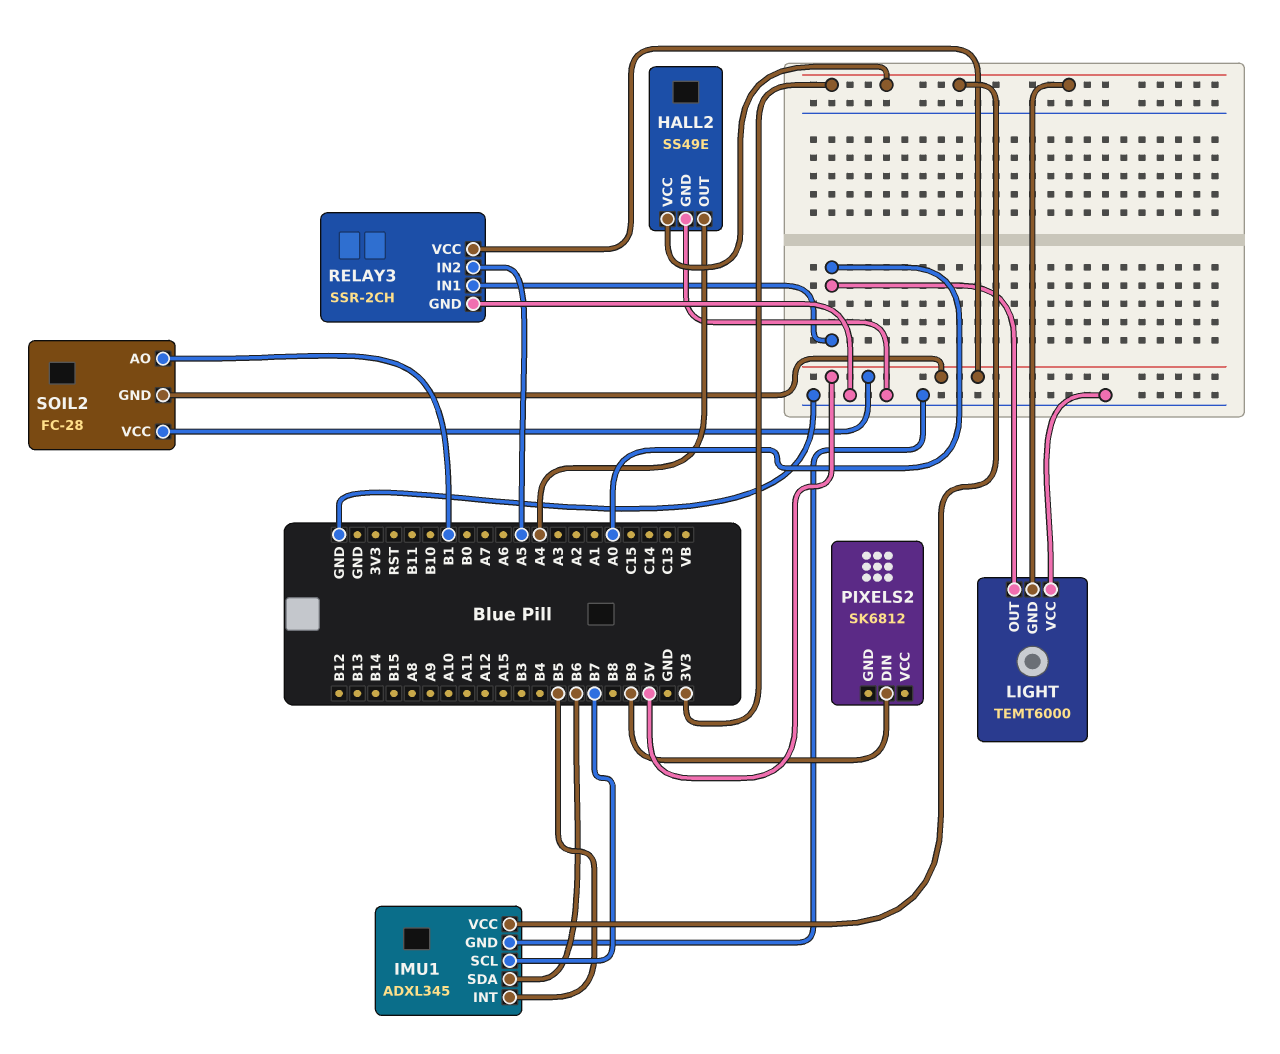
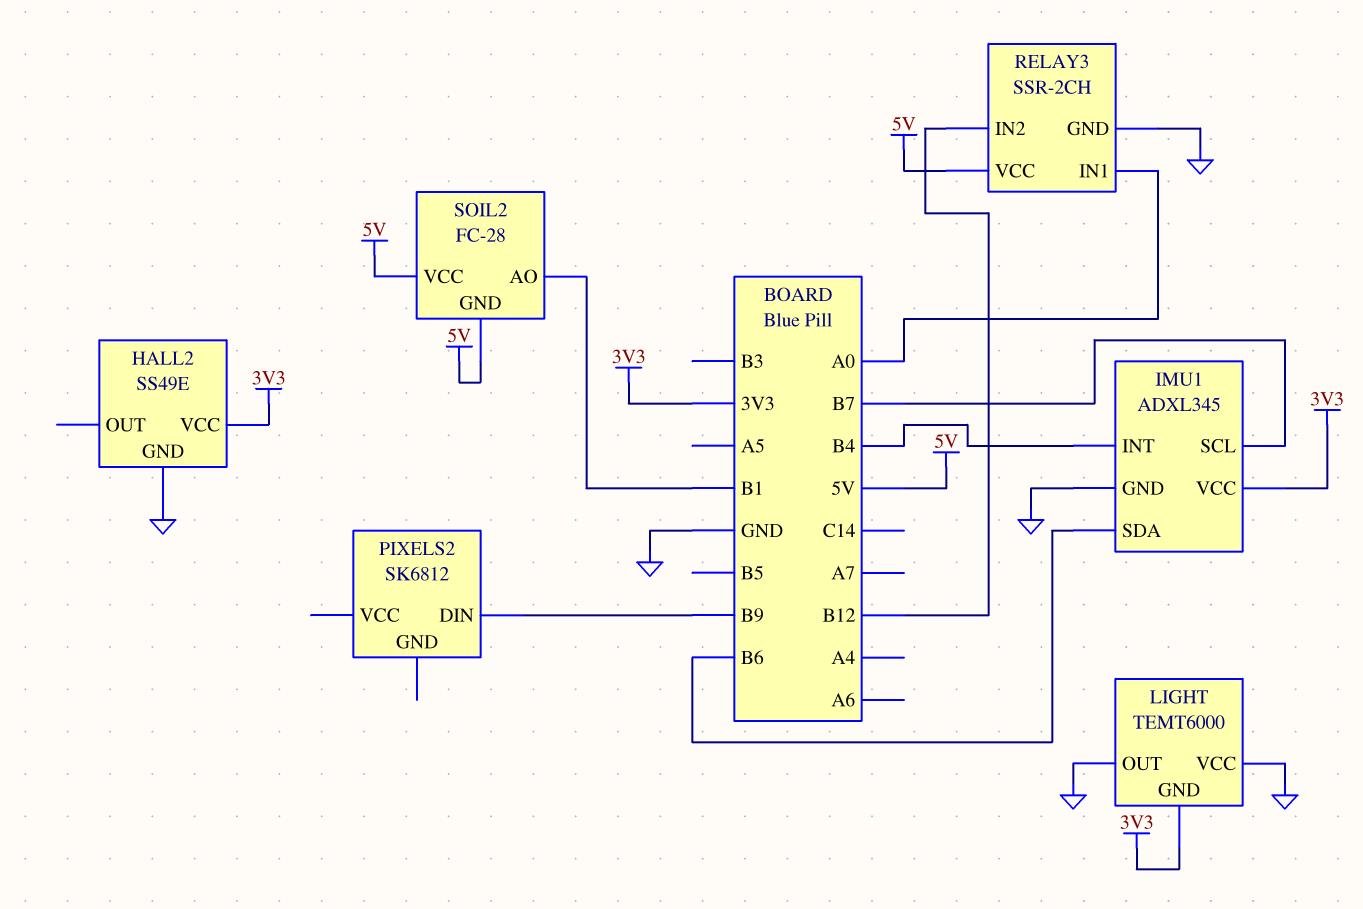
HALL2 pin OUT: A4 -> none
IMU1 pin INT: B5 -> B4
LIGHT pin OUT: A0 -> GND
RELAY3 pin IN2: A5 -> B12

